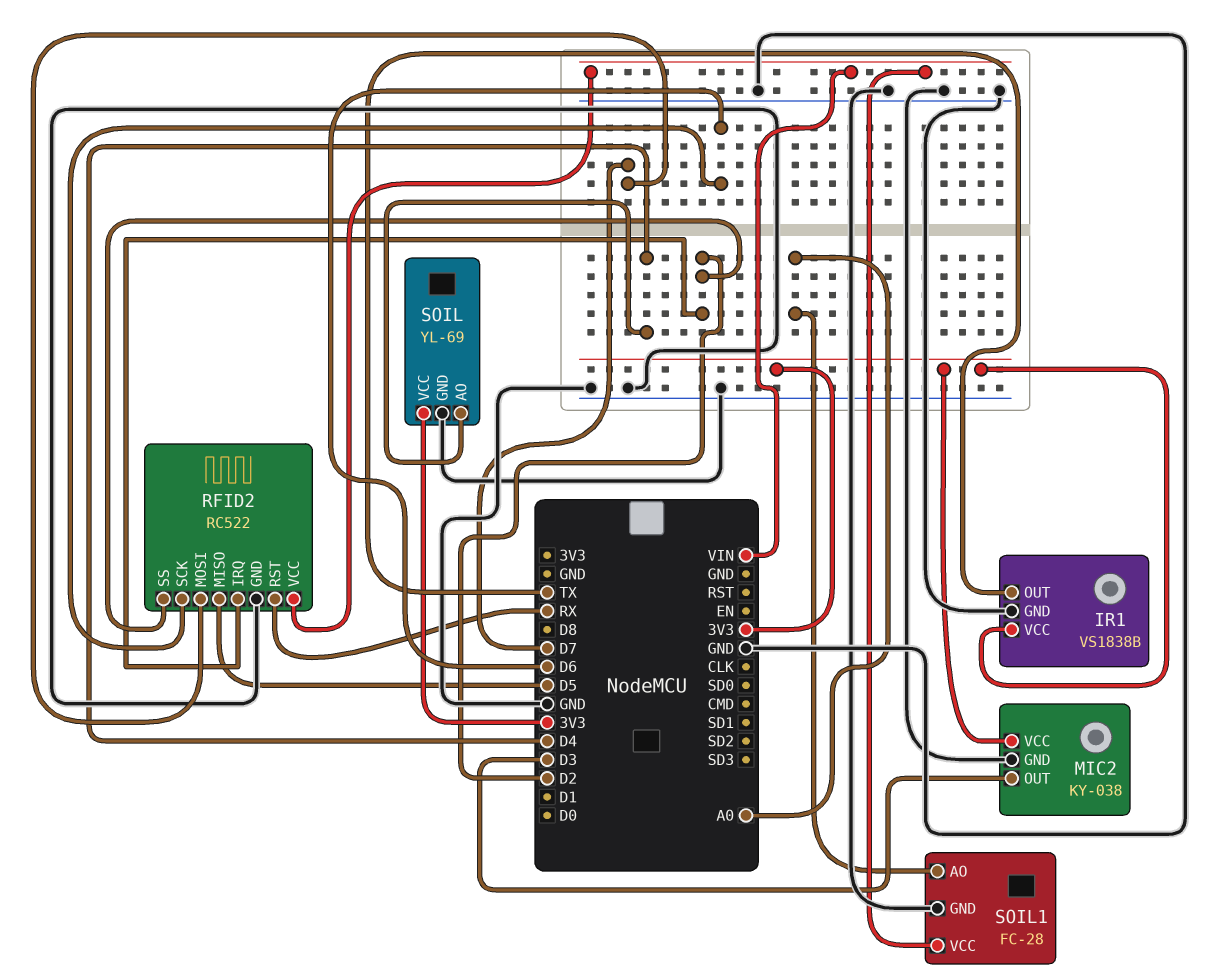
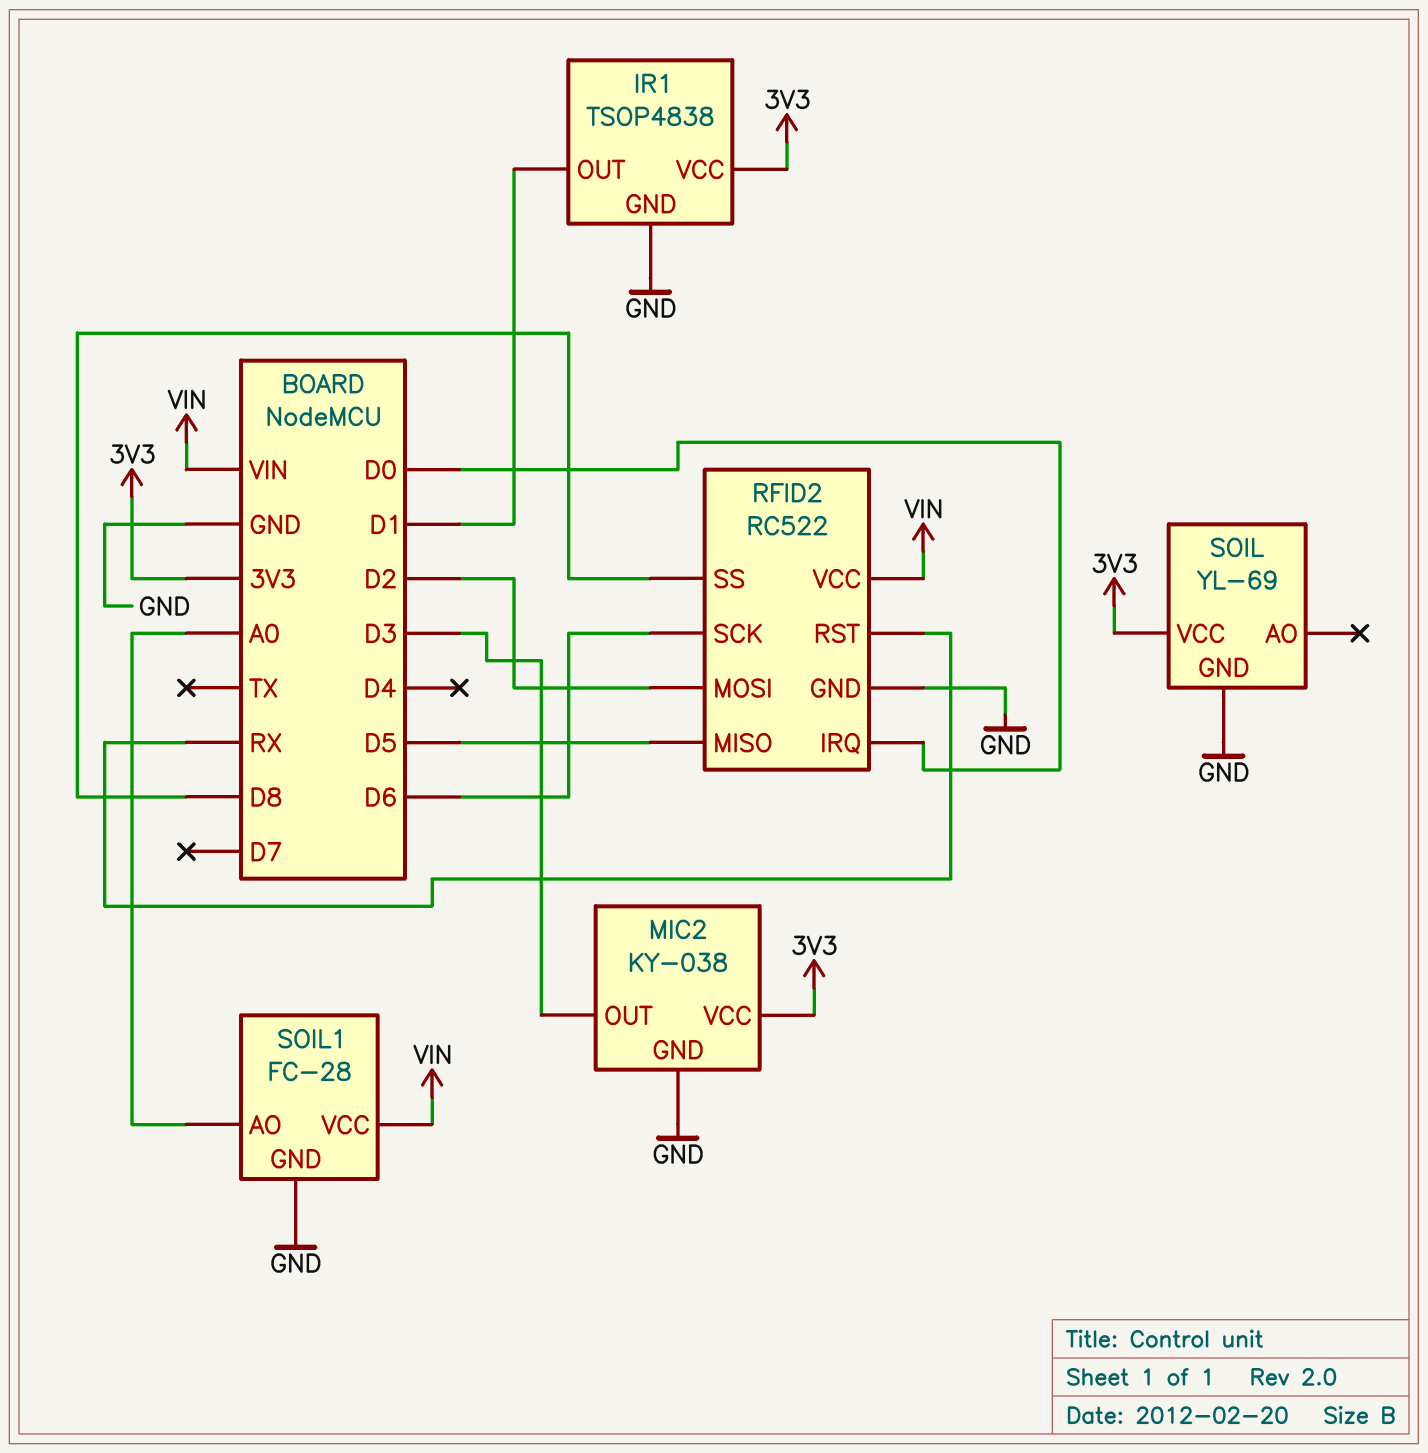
IR1: VS1838B -> TSOP4838
IR1 pin OUT: TX -> D1
RFID2 pin IRQ: D2 -> D0
RFID2 pin MOSI: D7 -> D2
RFID2 pin SS: D2 -> D8
SOIL pin AO: D4 -> none

